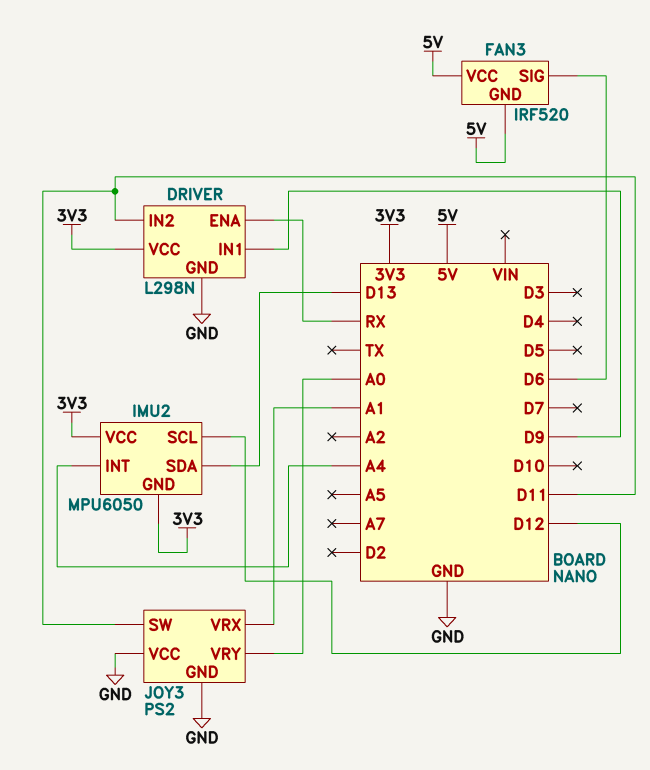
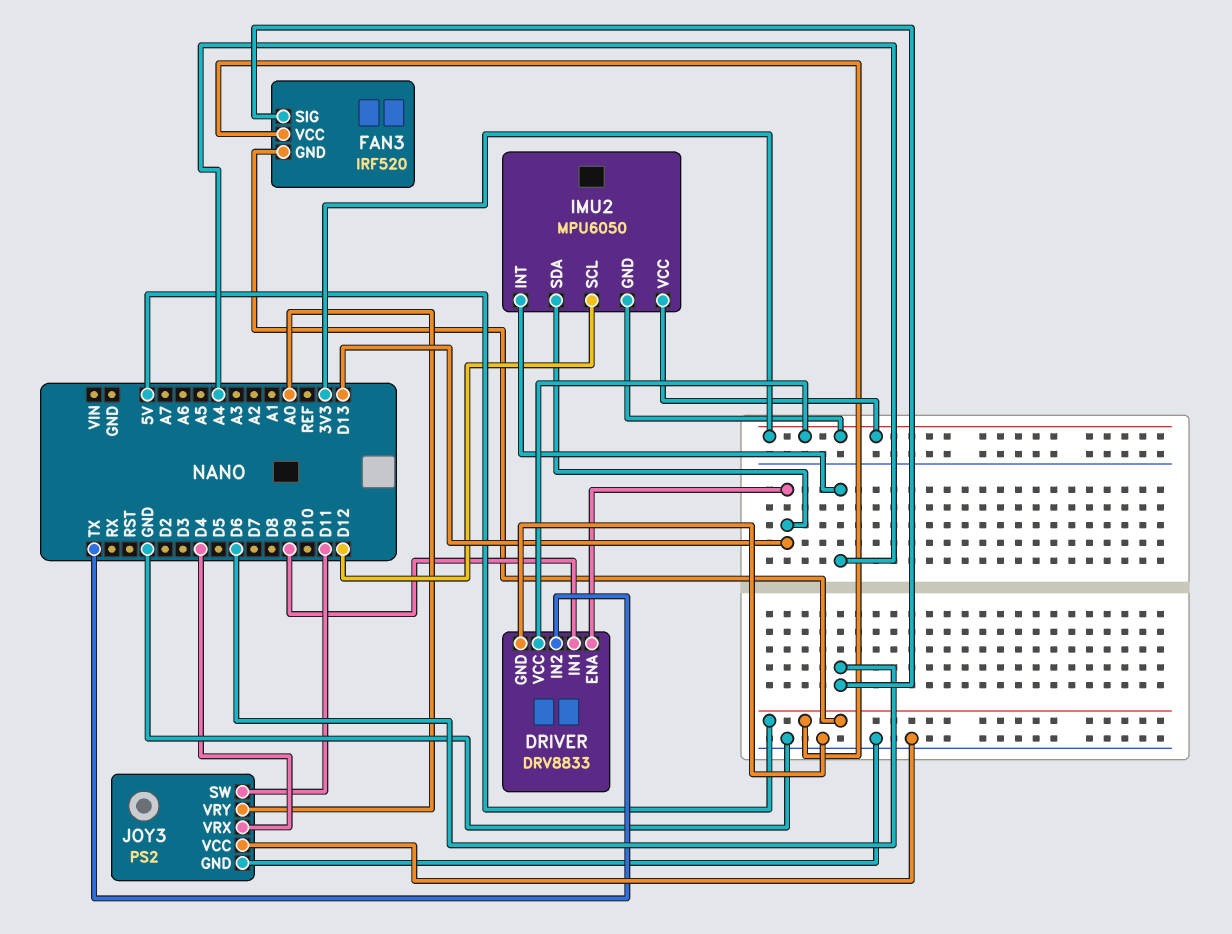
DRIVER: L298N -> DRV8833
DRIVER pin ENA: RX -> D13
DRIVER pin IN2: D11 -> TX
JOY3 pin VRX: A1 -> D4

